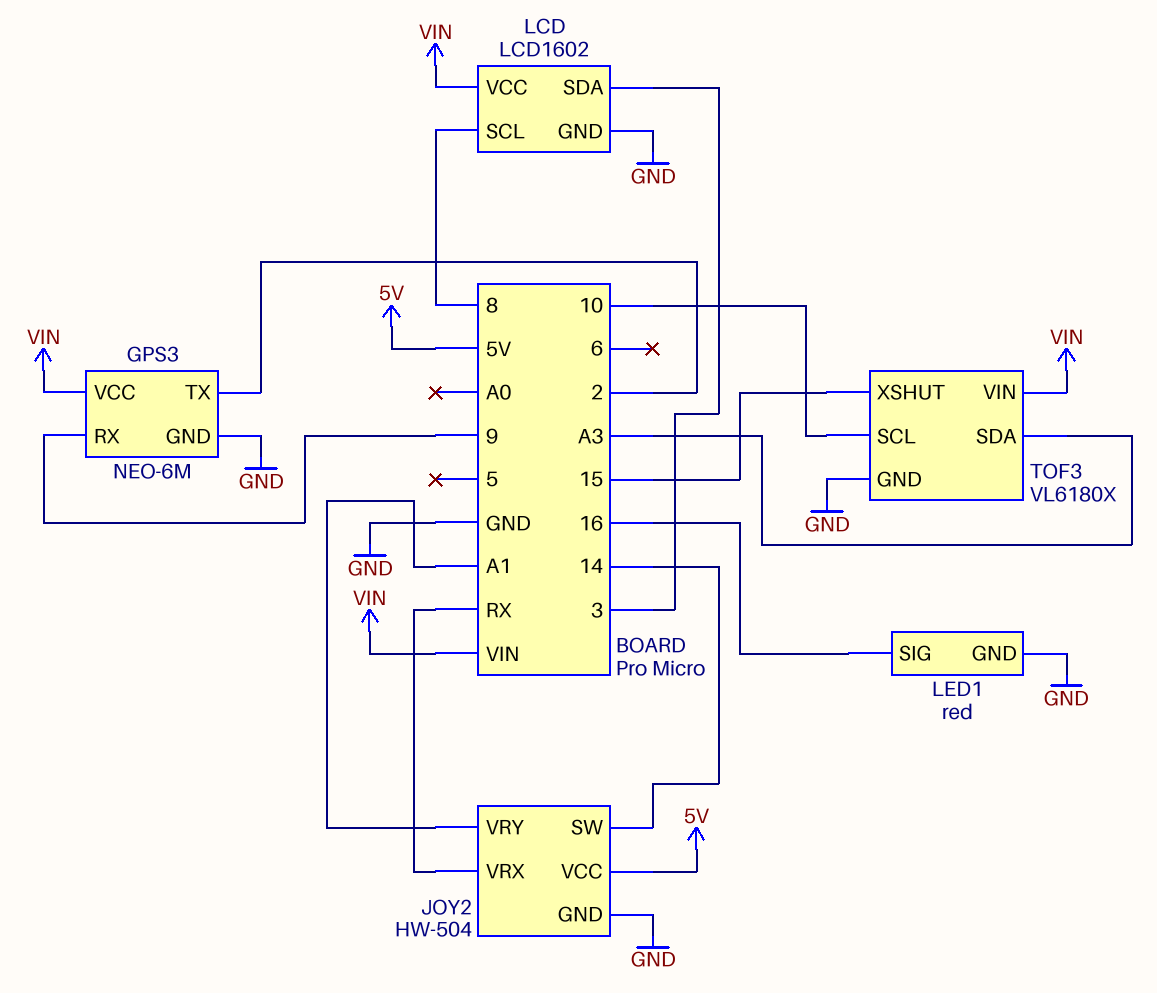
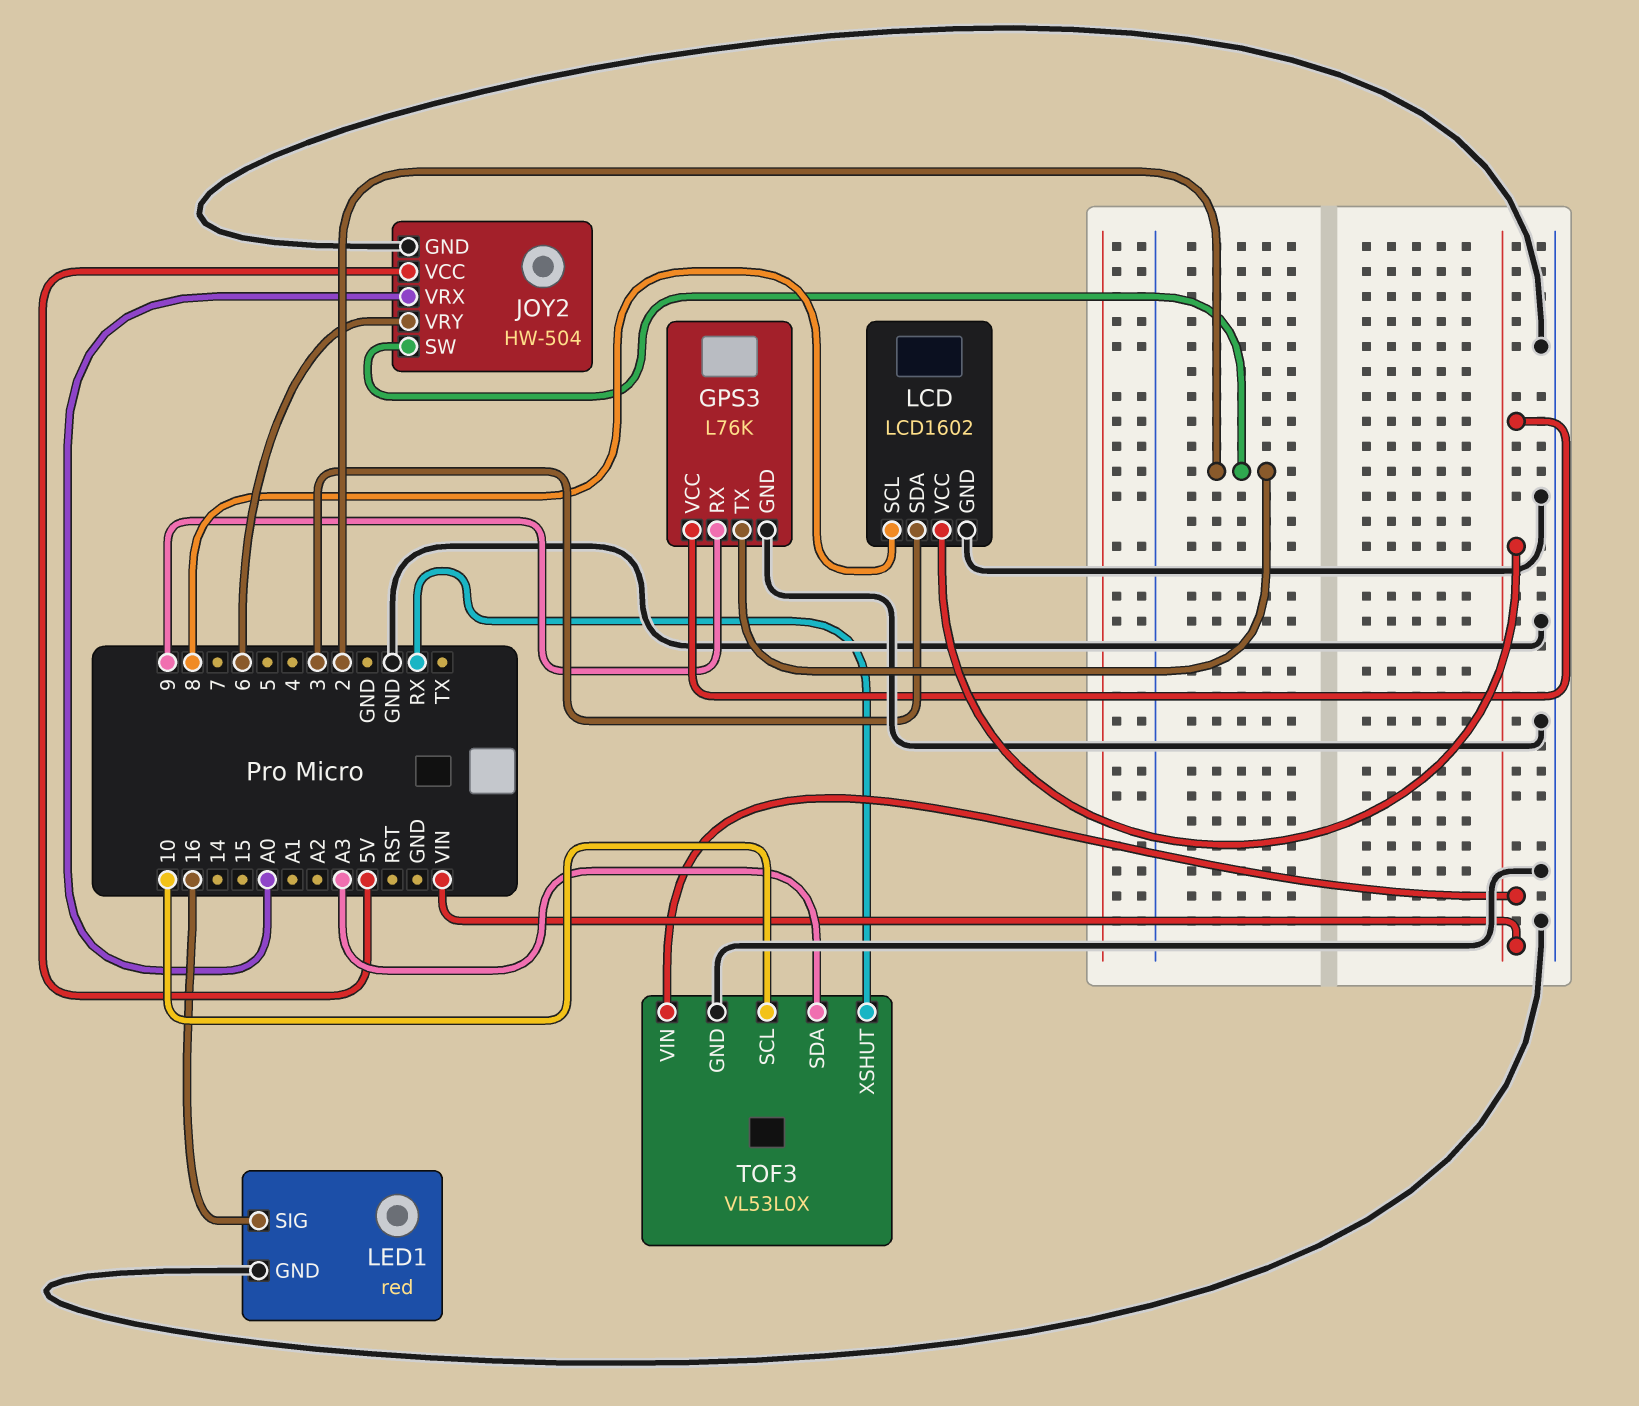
GPS3: NEO-6M -> L76K
JOY2 pin SW: 14 -> 2
JOY2 pin VRX: RX -> A0
JOY2 pin VRY: A1 -> 6
TOF3: VL6180X -> VL53L0X
TOF3 pin XSHUT: 15 -> RX

